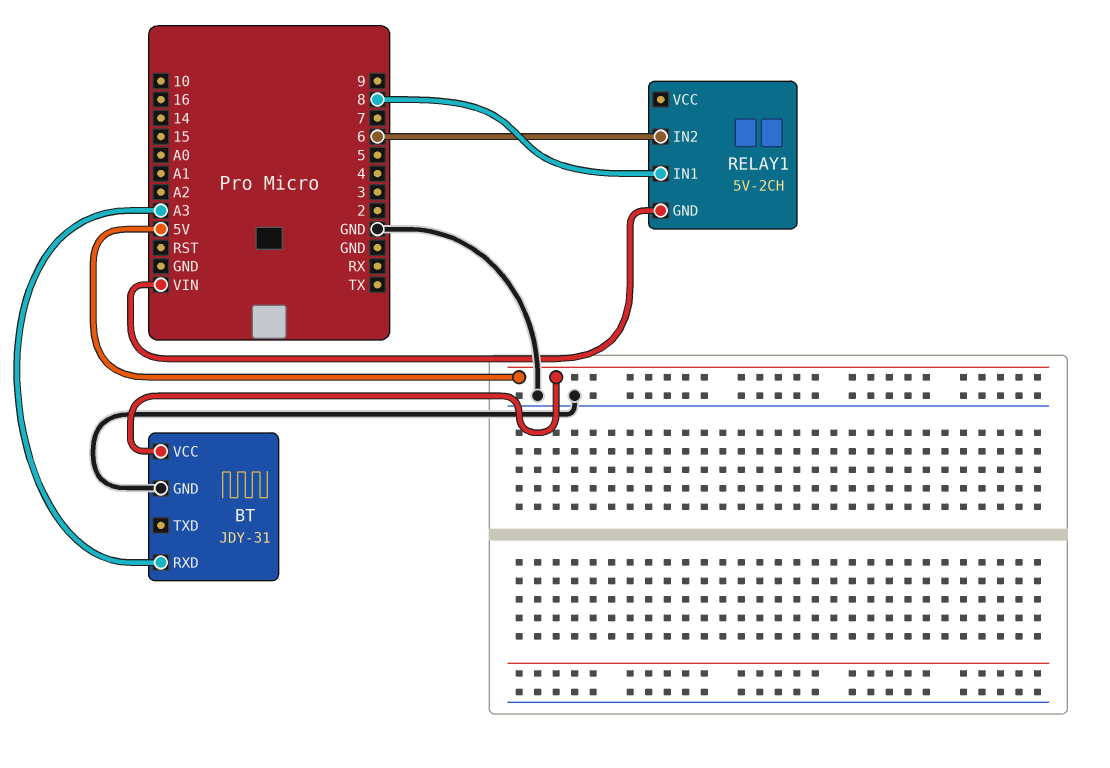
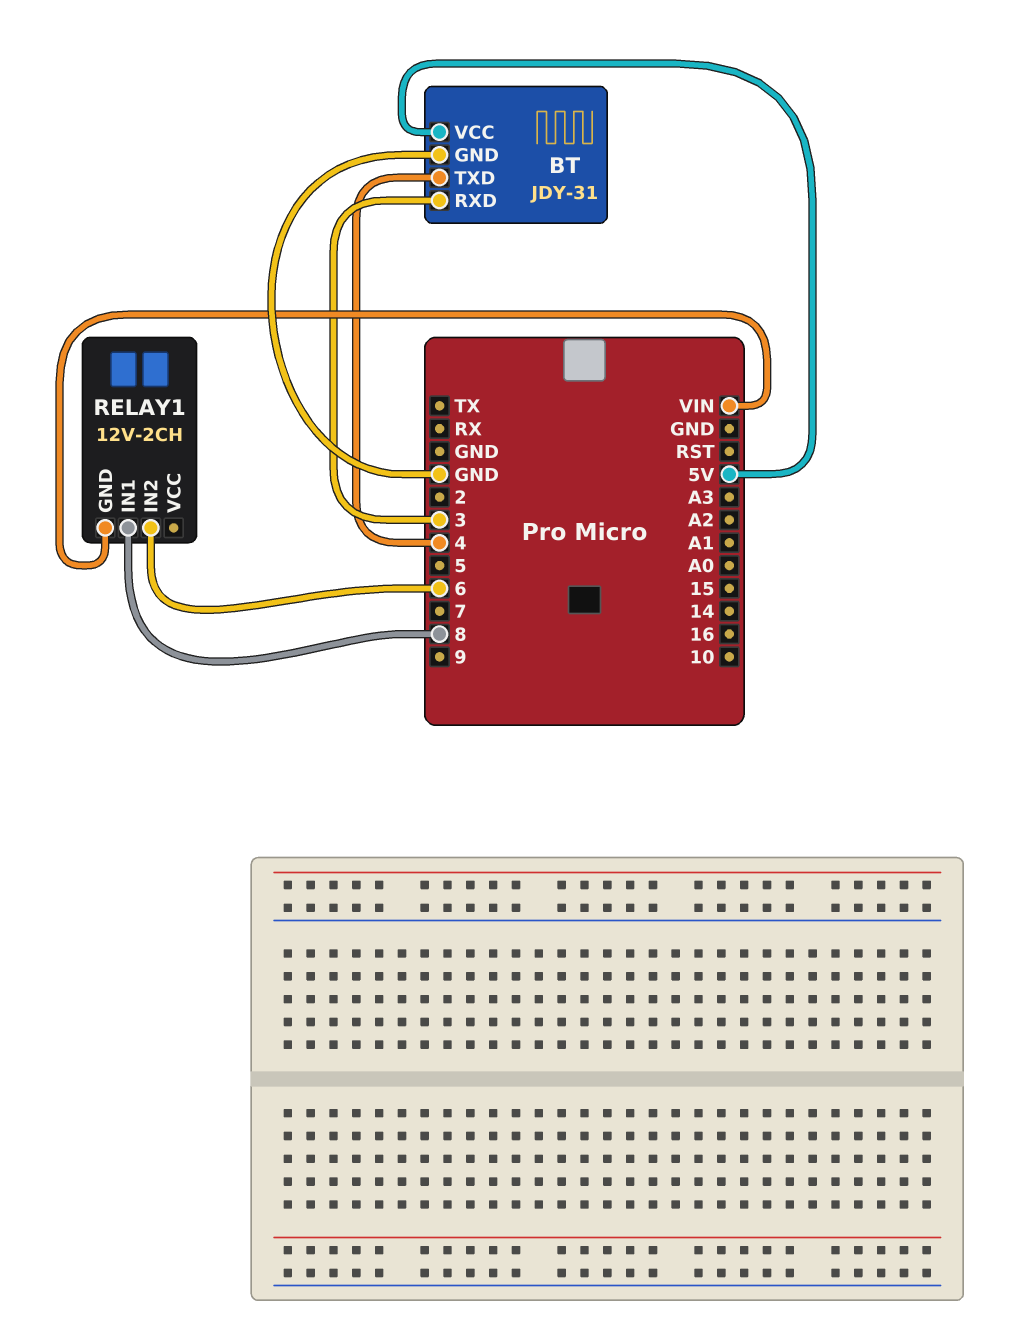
BT pin RXD: A3 -> 3
BT pin TXD: none -> 4
RELAY1: 5V-2CH -> 12V-2CH

